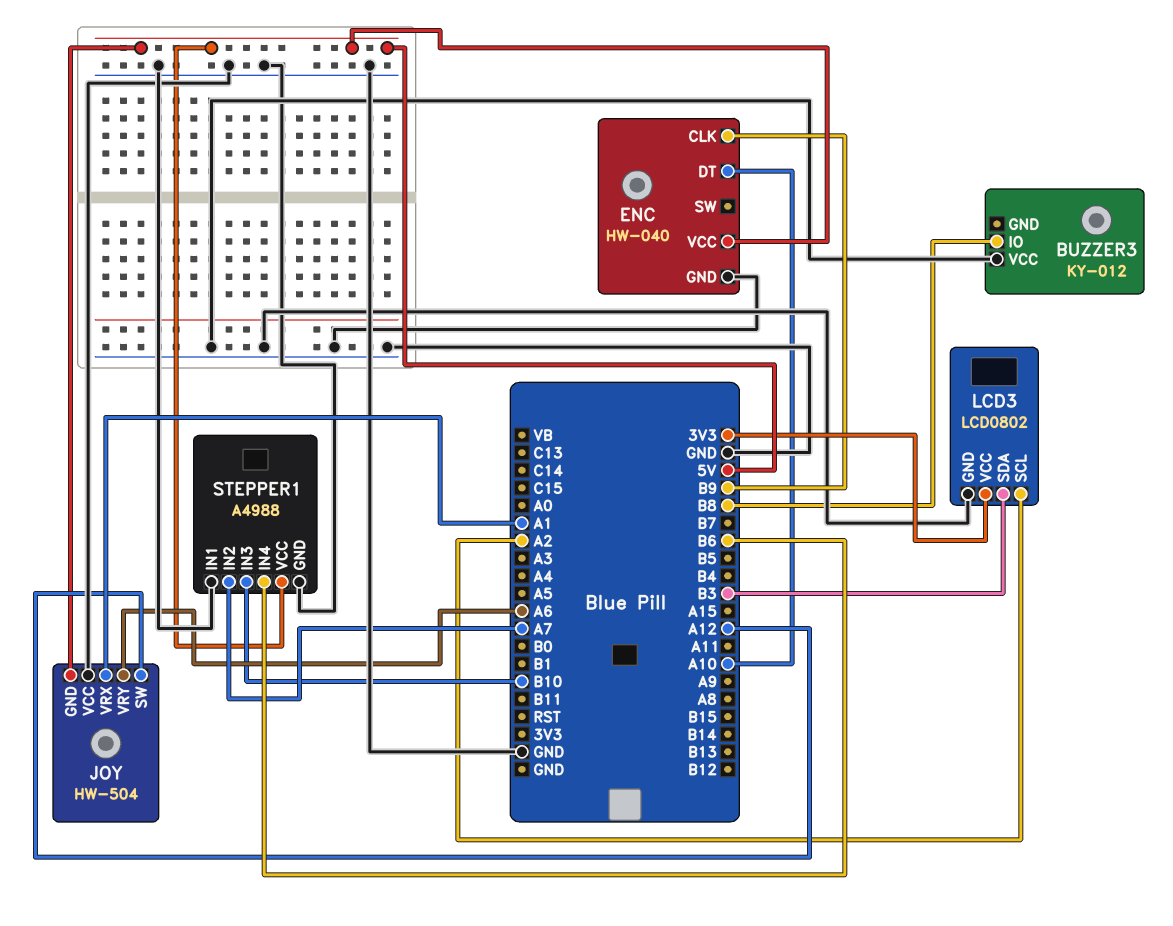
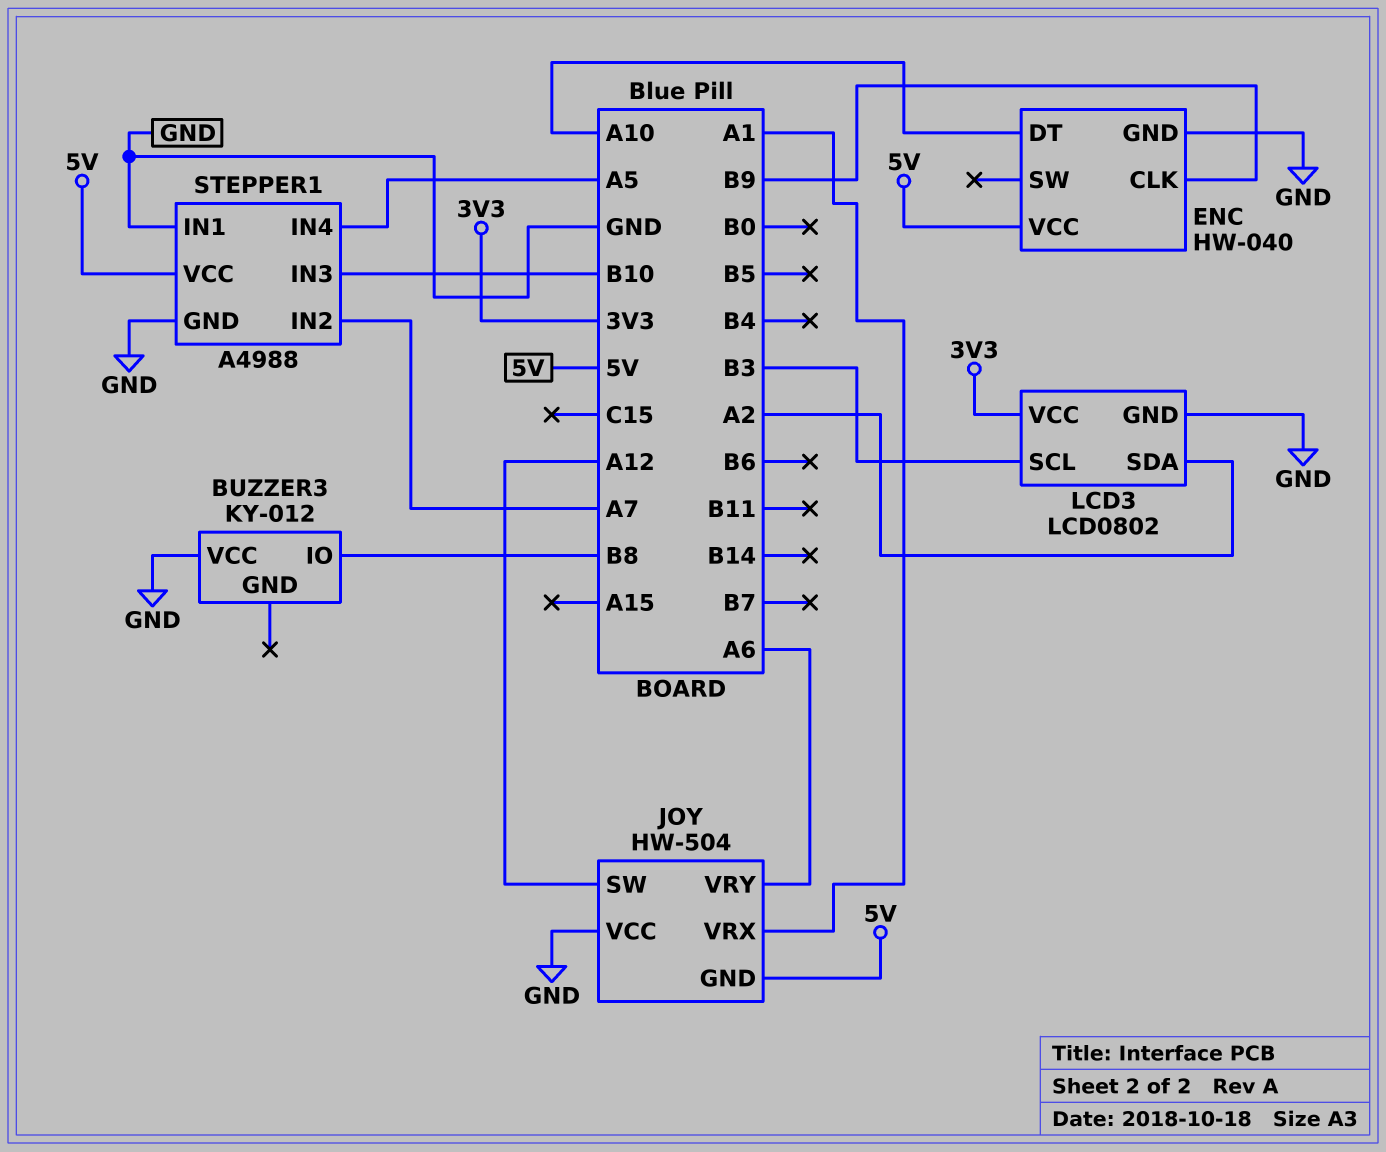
LCD3 pin SCL: A2 -> B3
LCD3 pin SDA: B3 -> A2
STEPPER1 pin IN4: B6 -> A5

